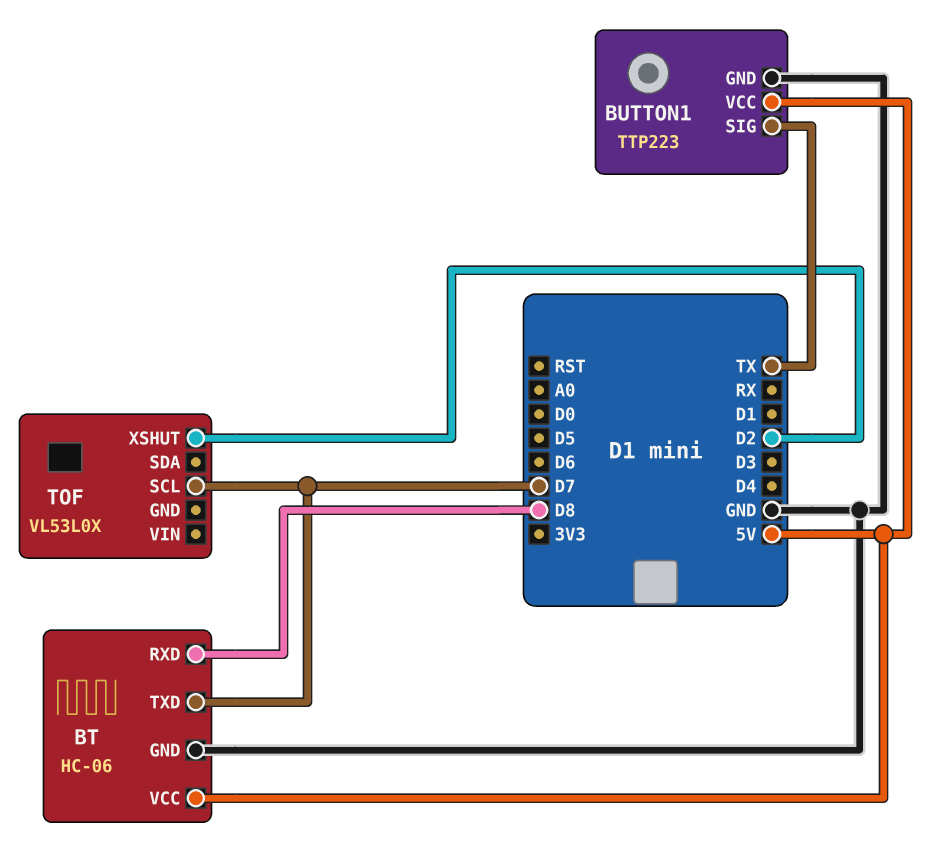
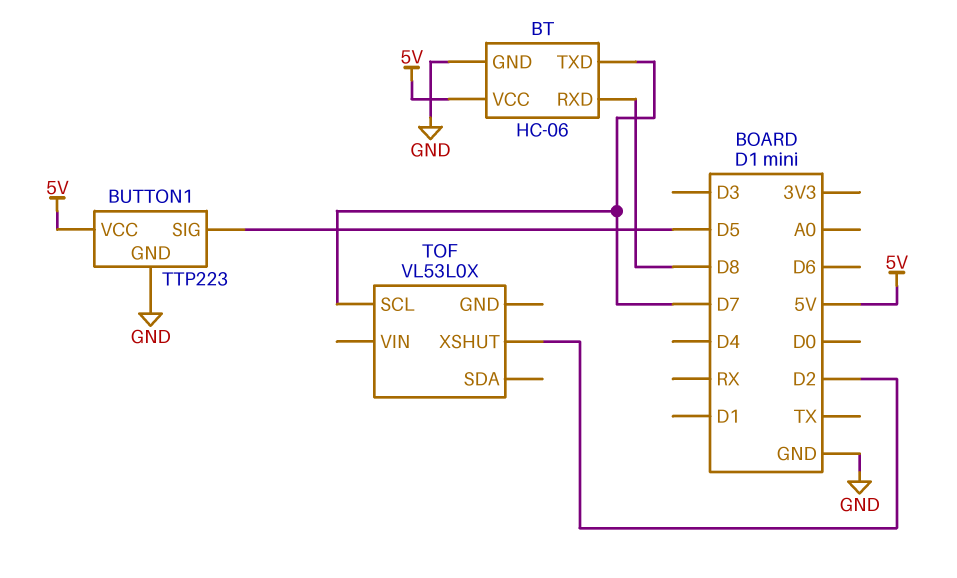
BUTTON1 pin SIG: TX -> D5

